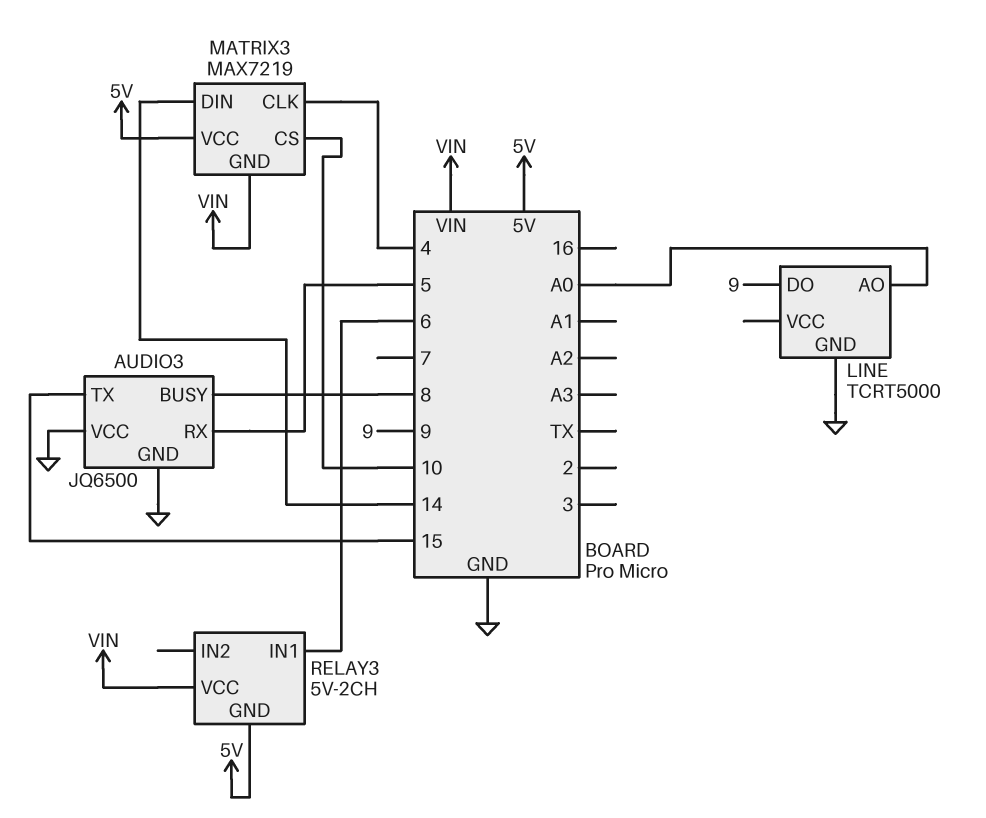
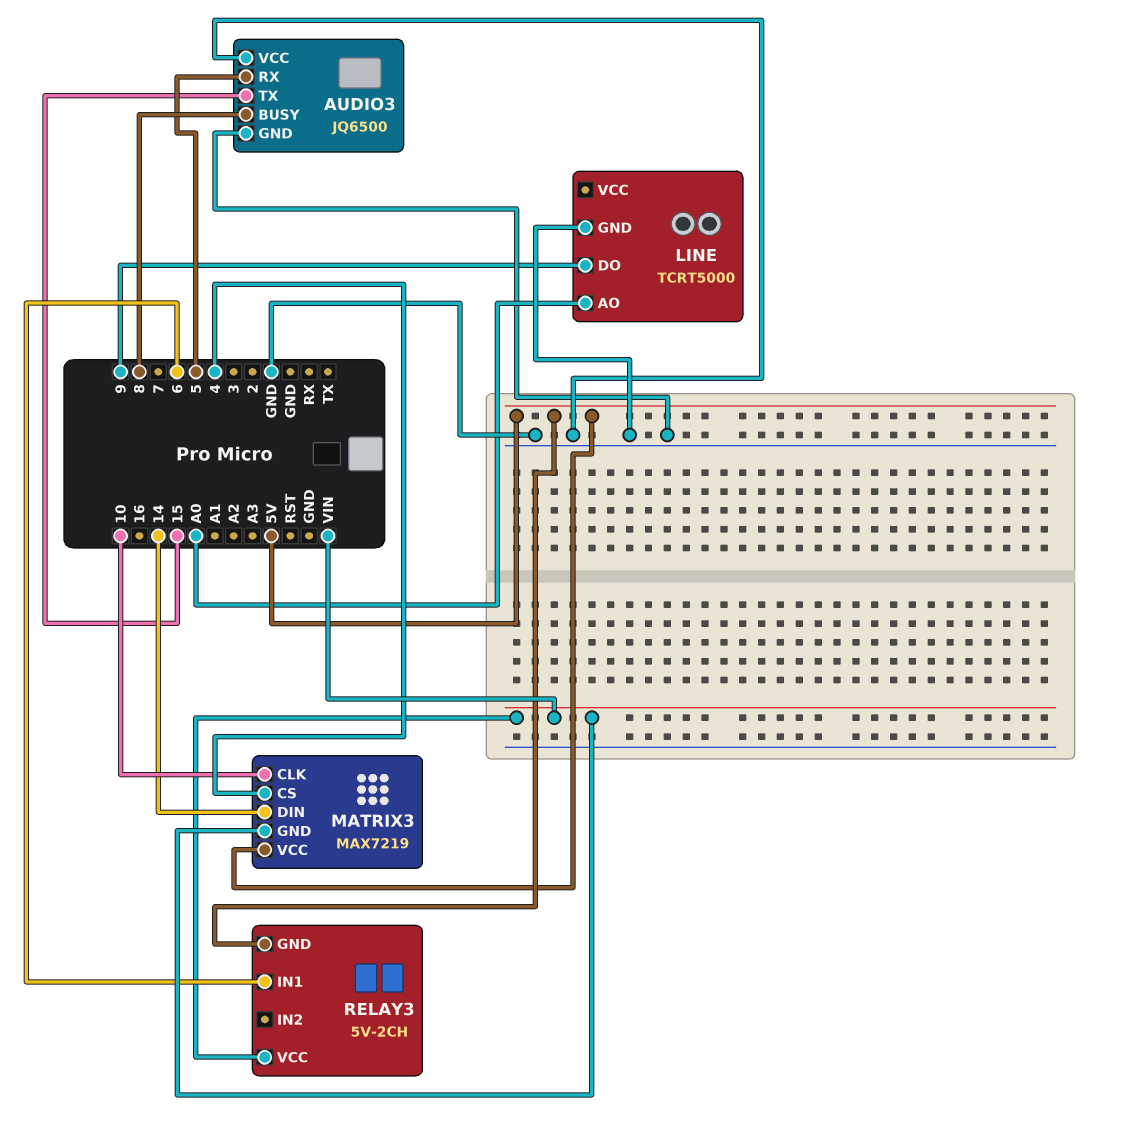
MATRIX3 pin CLK: 4 -> 10
MATRIX3 pin CS: 10 -> 4

